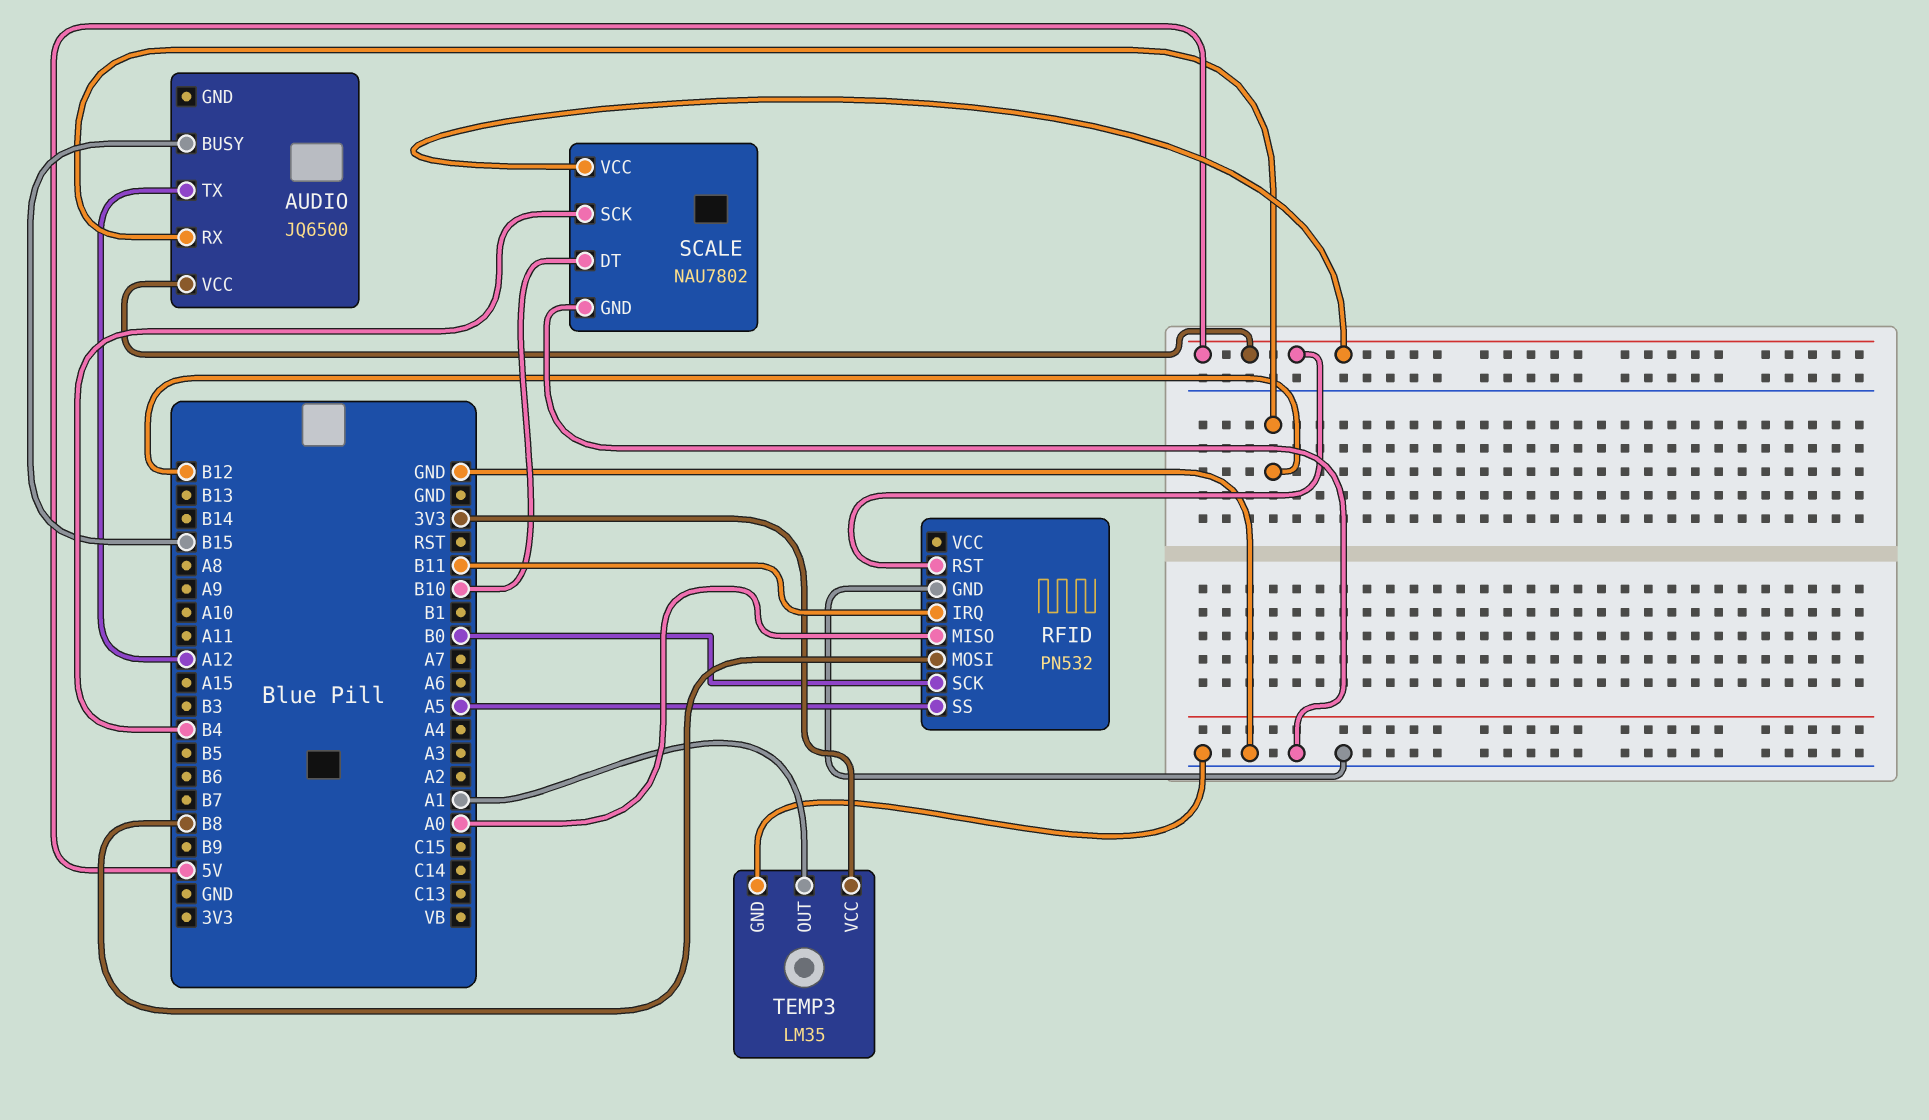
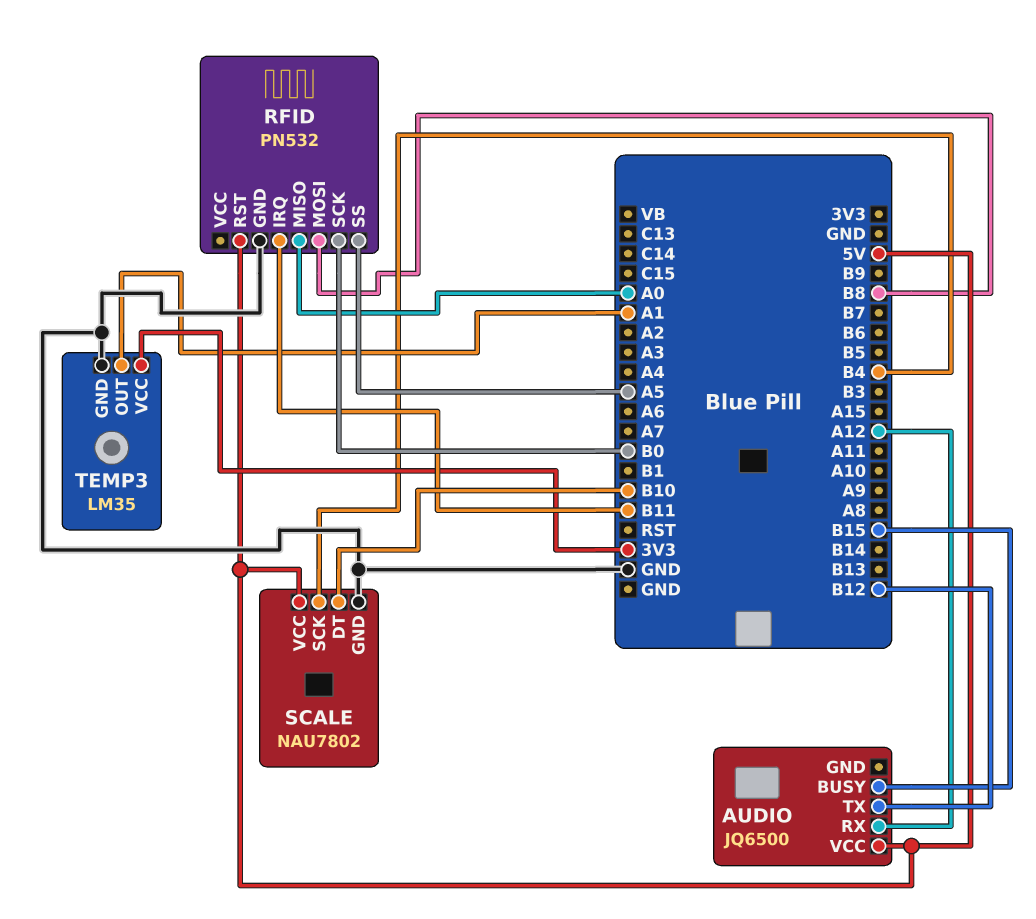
AUDIO pin RX: B12 -> A12
AUDIO pin TX: A12 -> B12

